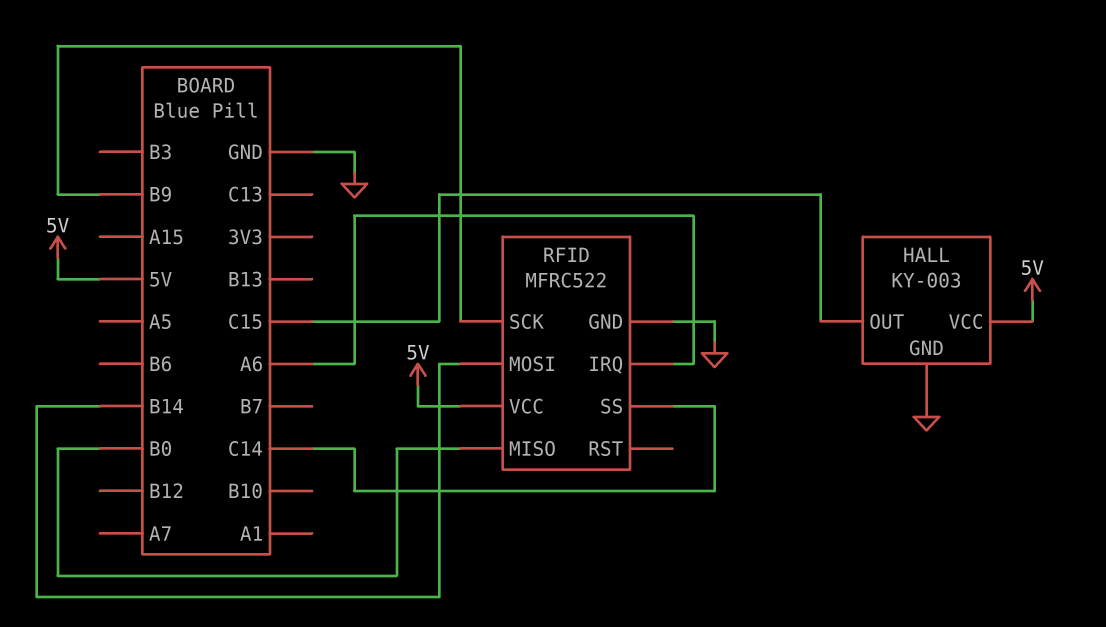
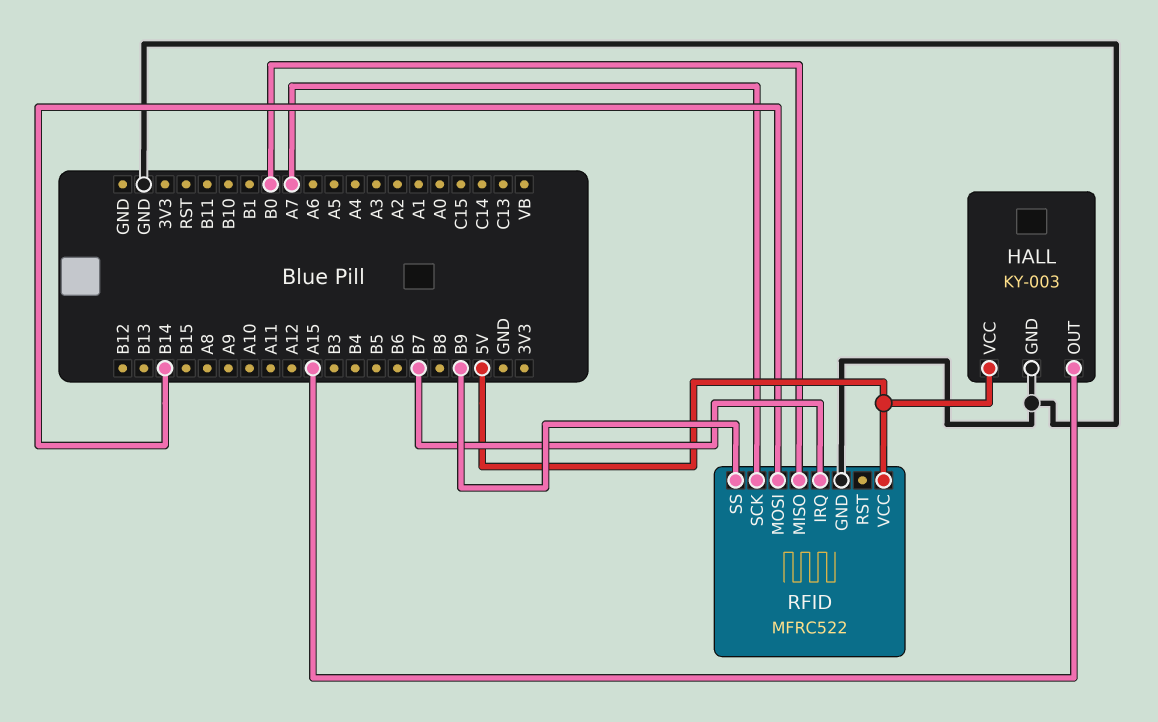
HALL pin OUT: C15 -> A15
RFID pin IRQ: A6 -> B7
RFID pin SCK: B9 -> A7
RFID pin SS: C14 -> B9

